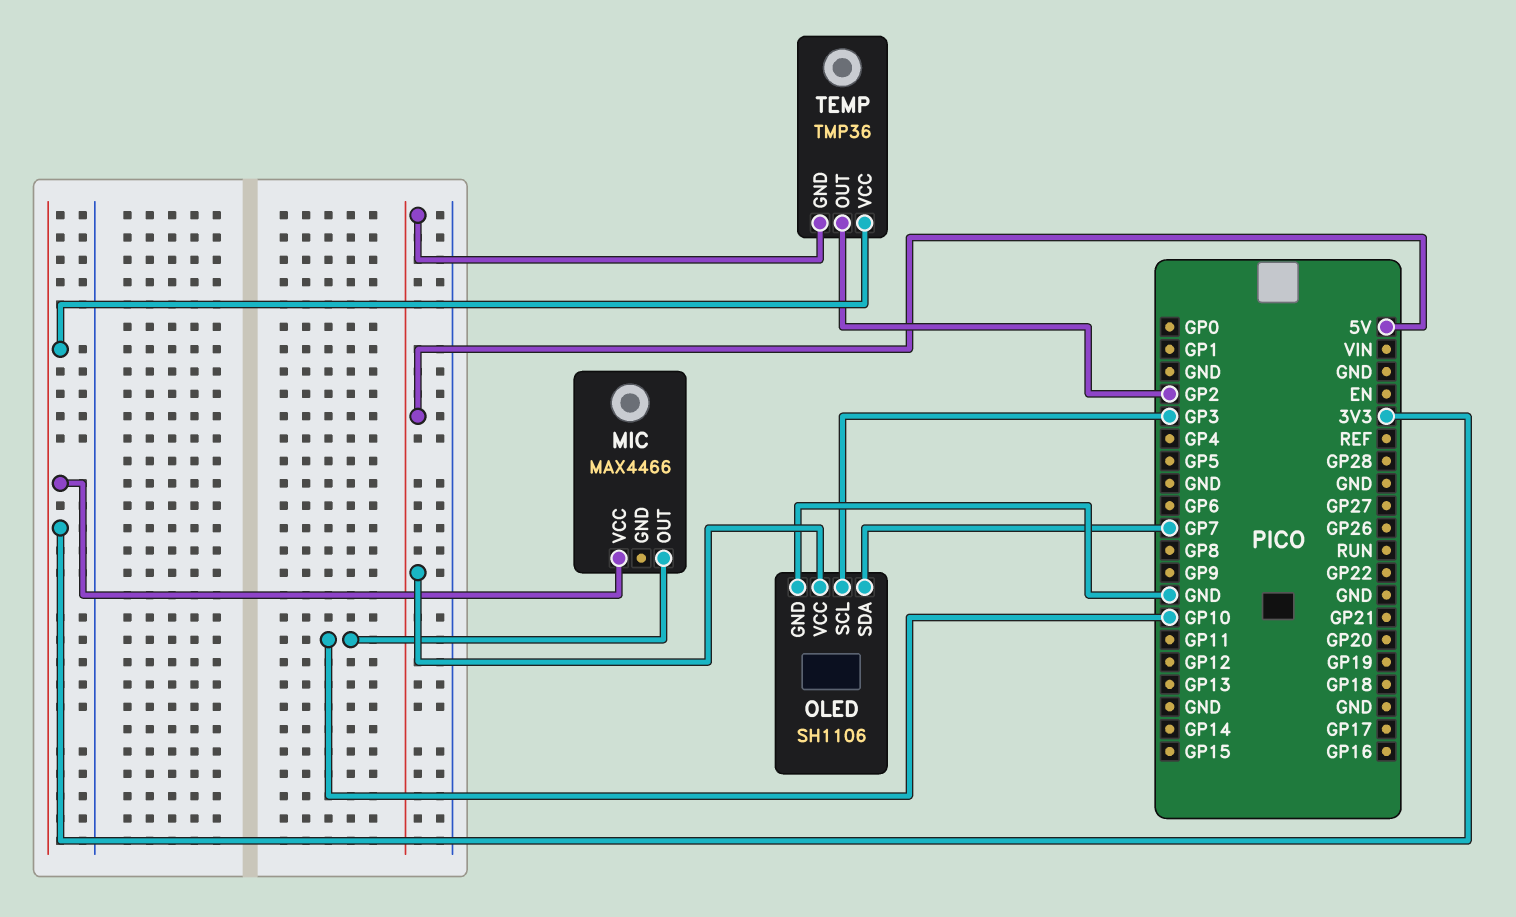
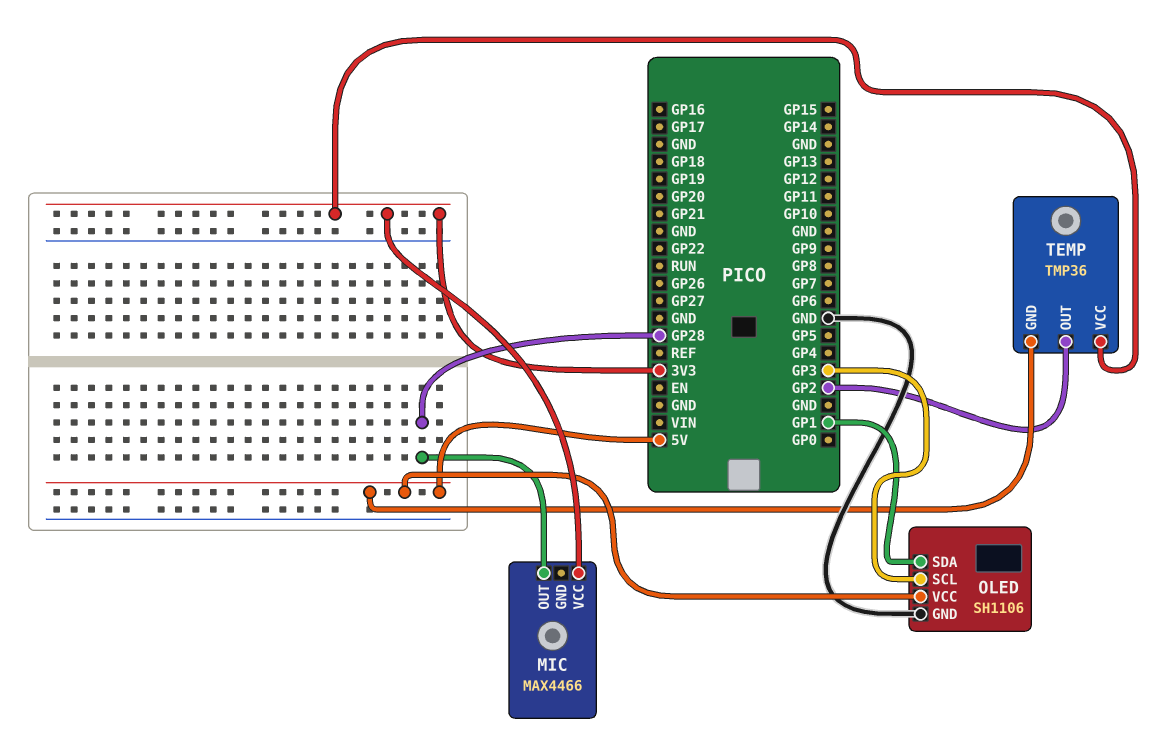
MIC pin OUT: GP10 -> GP28
OLED pin SDA: GP7 -> GP1

